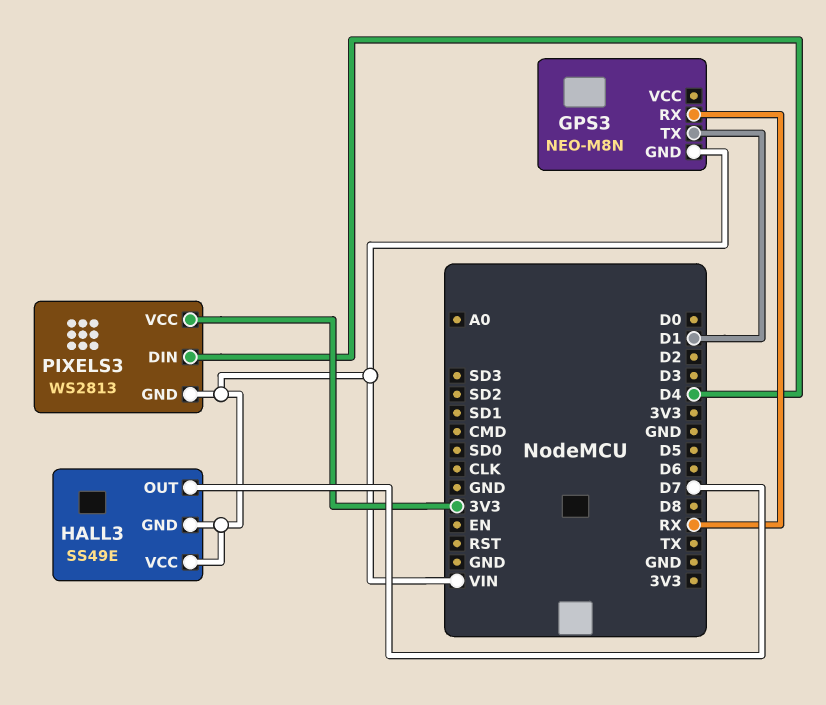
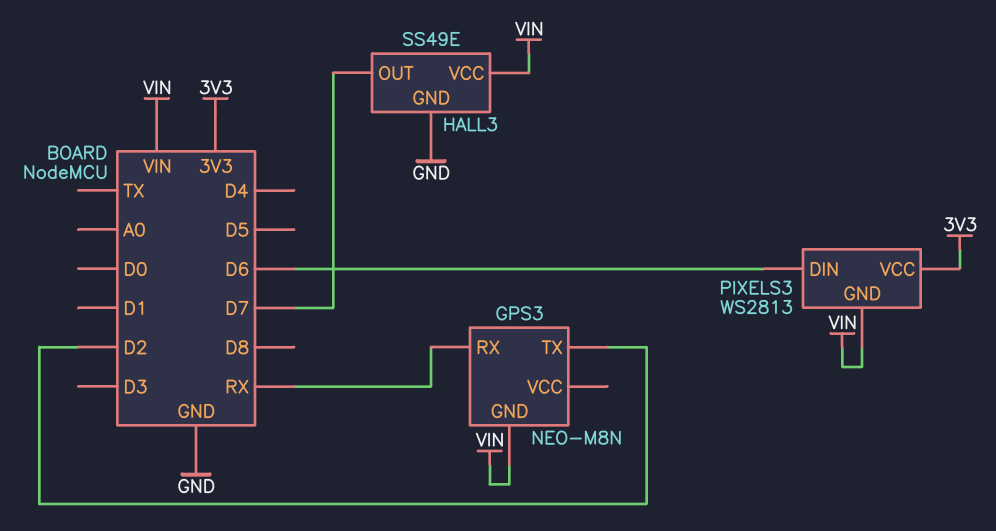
GPS3 pin TX: D1 -> D2
HALL3 pin GND: VIN -> GND
PIXELS3 pin DIN: D4 -> D6

